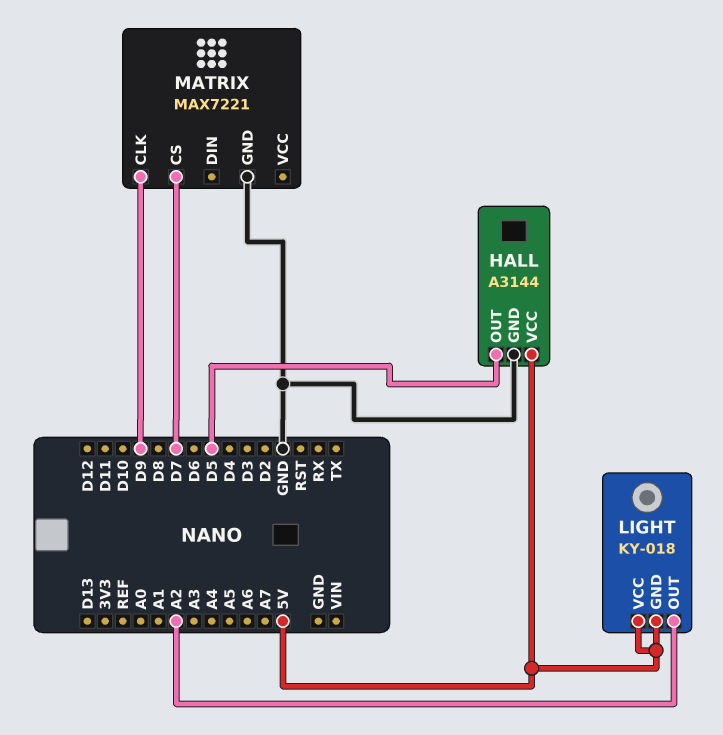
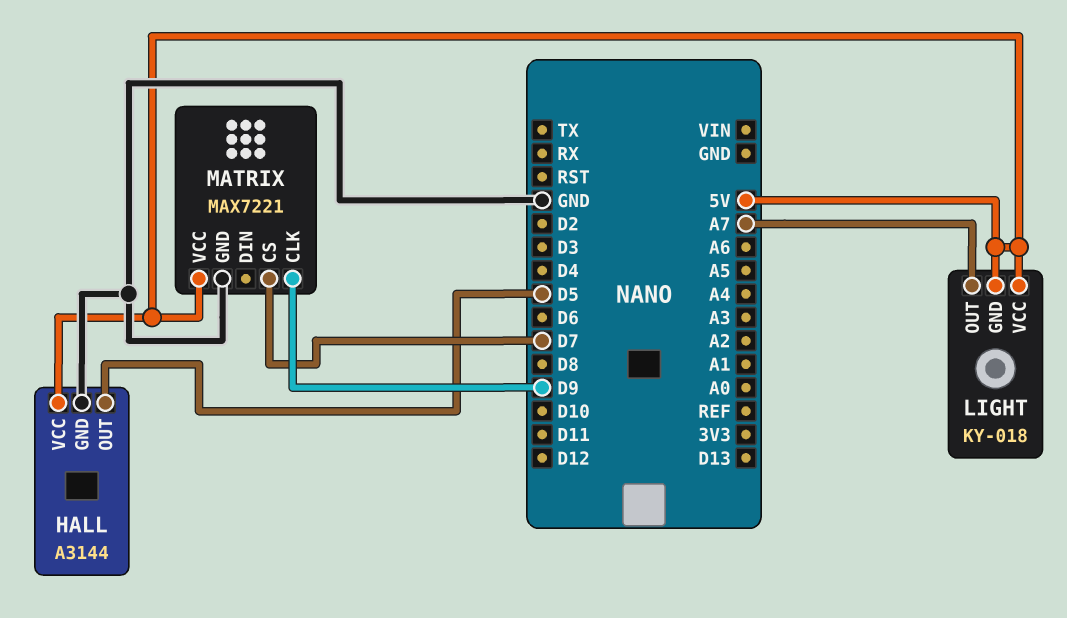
LIGHT pin OUT: A2 -> A7
MATRIX pin VCC: none -> 5V

